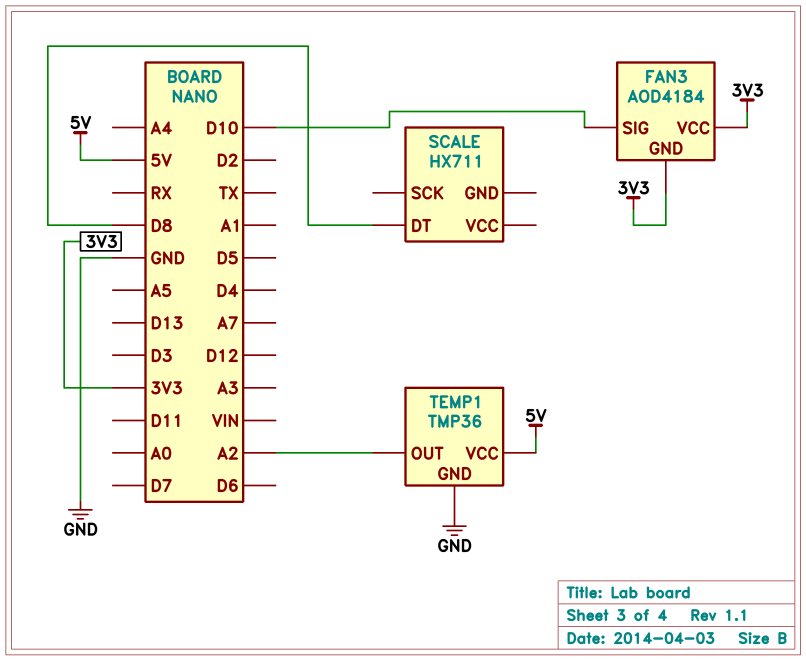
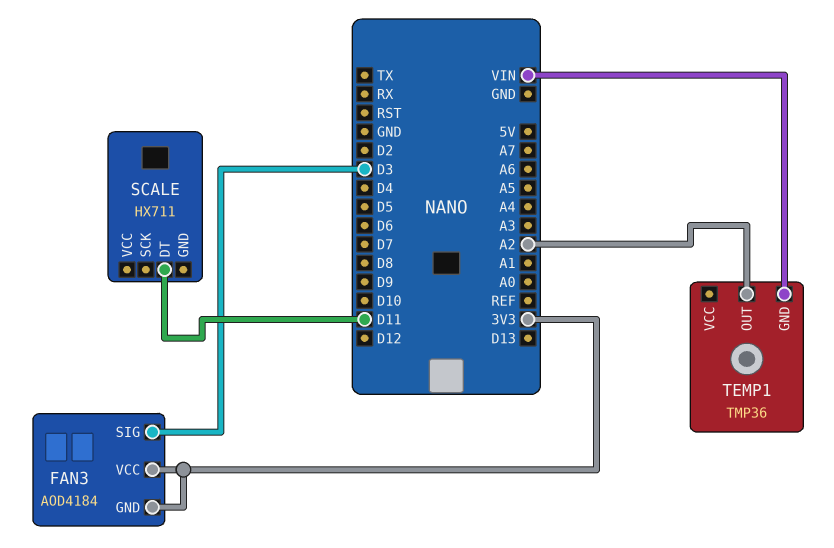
FAN3 pin SIG: D10 -> D3
SCALE pin DT: D8 -> D11
TEMP1 pin GND: GND -> VIN
TEMP1 pin VCC: 5V -> none

